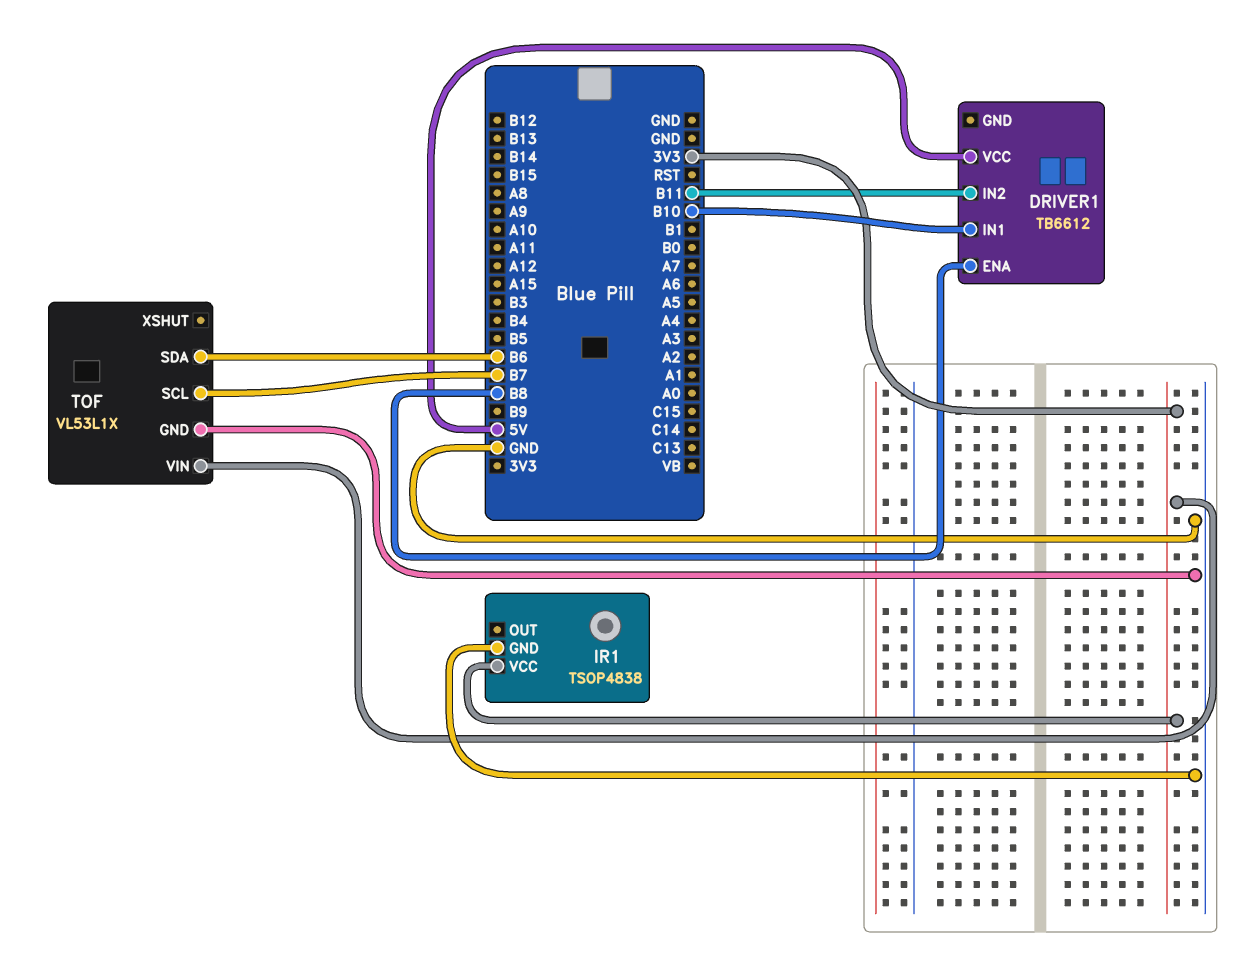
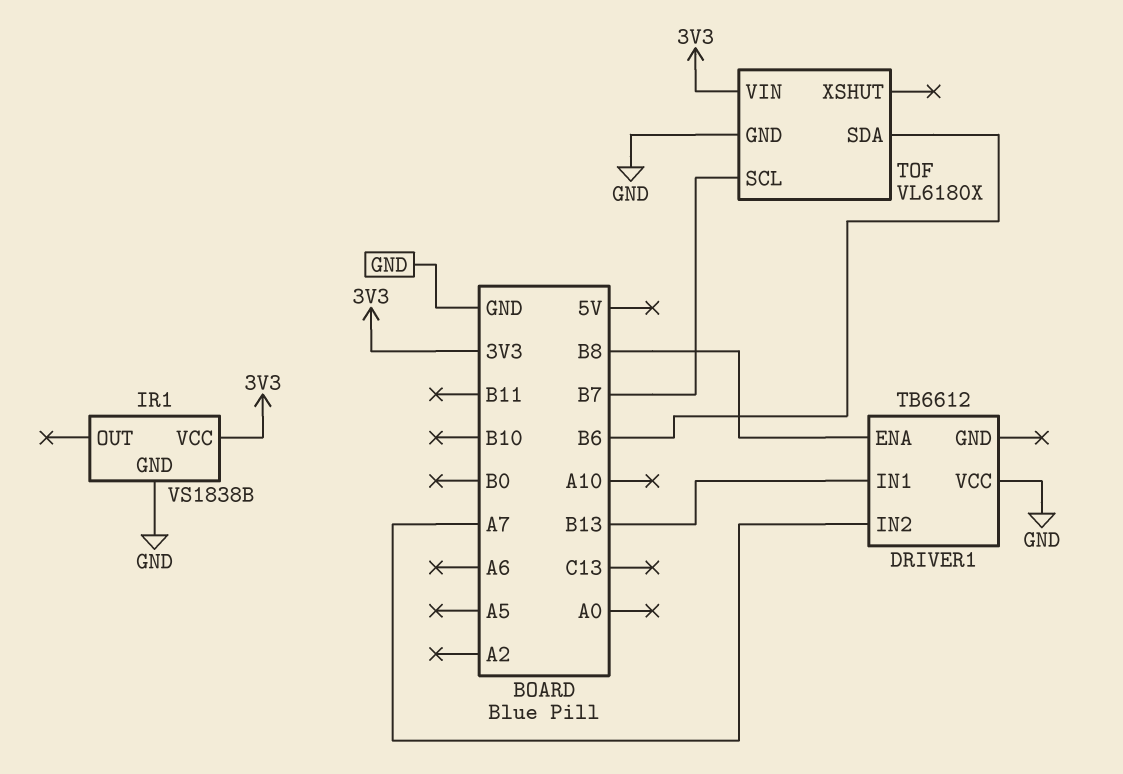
DRIVER1 pin IN1: B10 -> B13
DRIVER1 pin IN2: B11 -> A7
DRIVER1 pin VCC: 5V -> GND
IR1: TSOP4838 -> VS1838B
TOF: VL53L1X -> VL6180X

